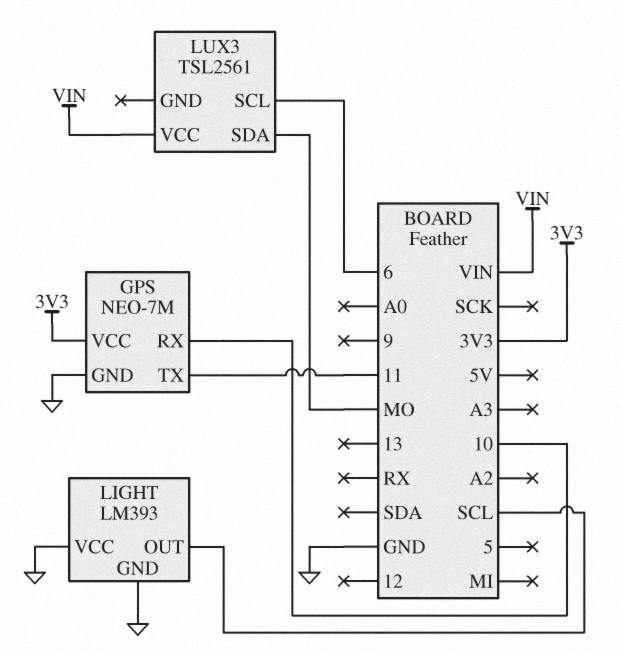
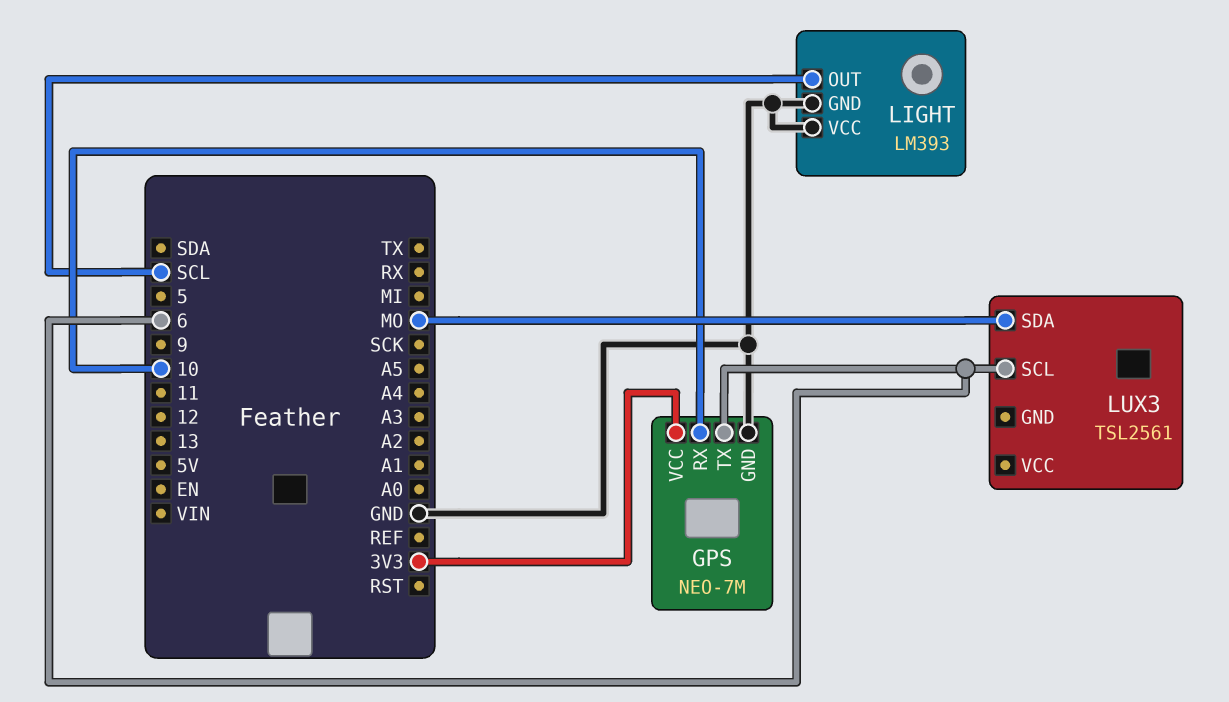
GPS pin TX: 11 -> 6
LUX3 pin VCC: VIN -> none

